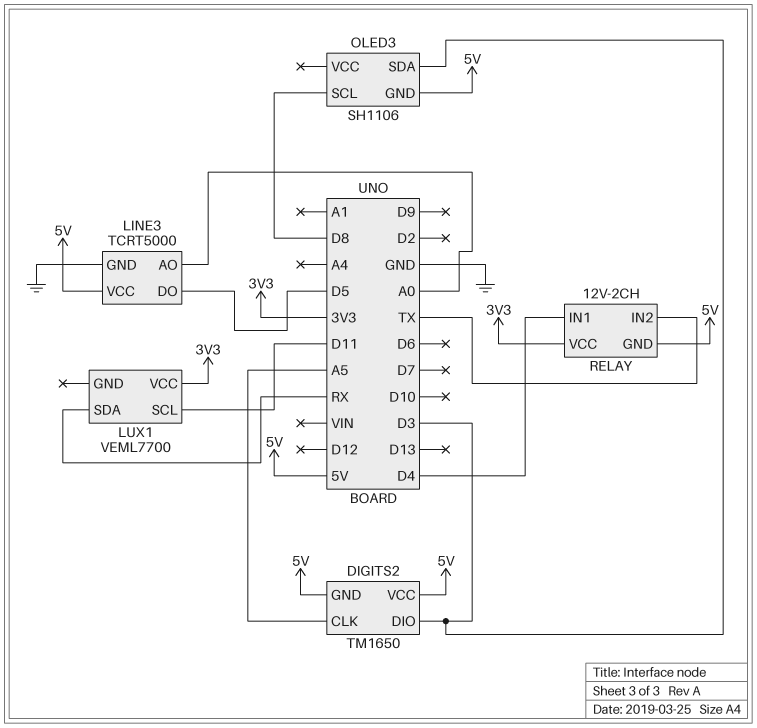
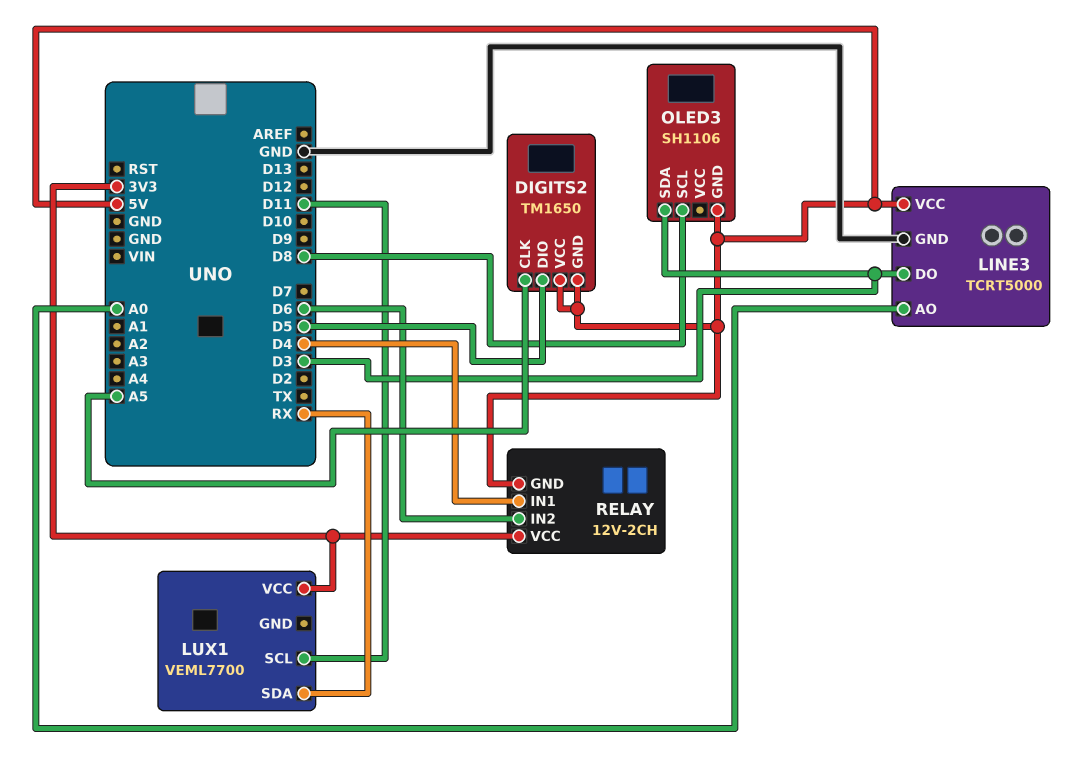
DIGITS2 pin DIO: D3 -> D5
LINE3 pin DO: D5 -> D3
RELAY pin IN2: TX -> D6

